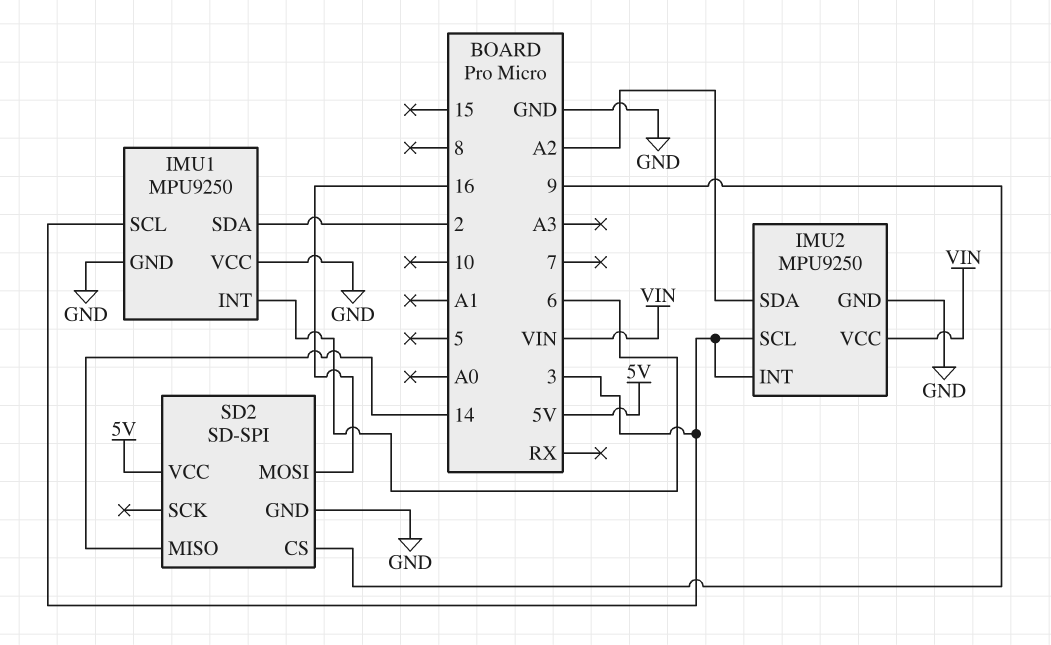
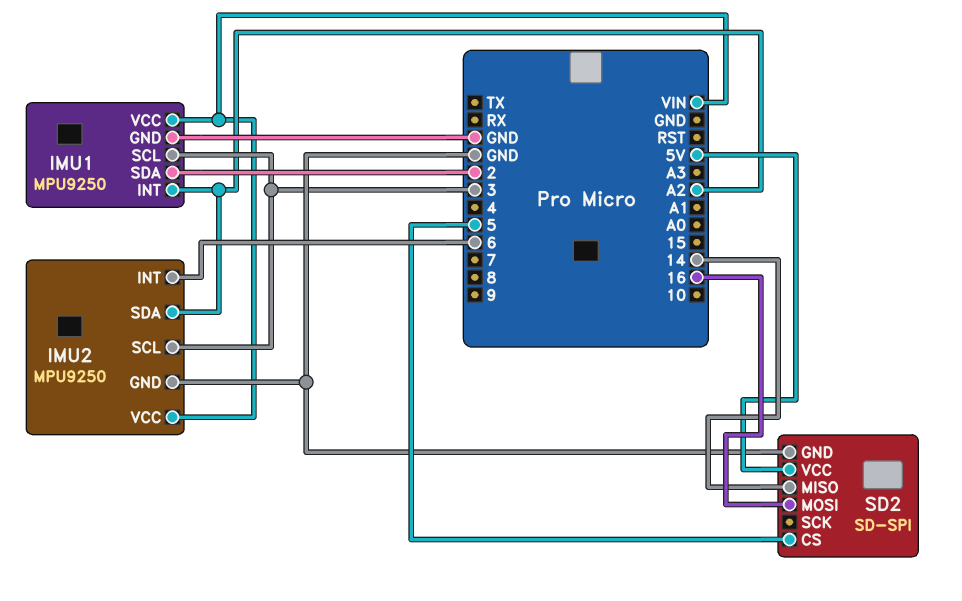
IMU1 pin INT: 6 -> A2
IMU1 pin VCC: GND -> VIN
IMU2 pin INT: 3 -> 6
SD2 pin CS: 9 -> 5

